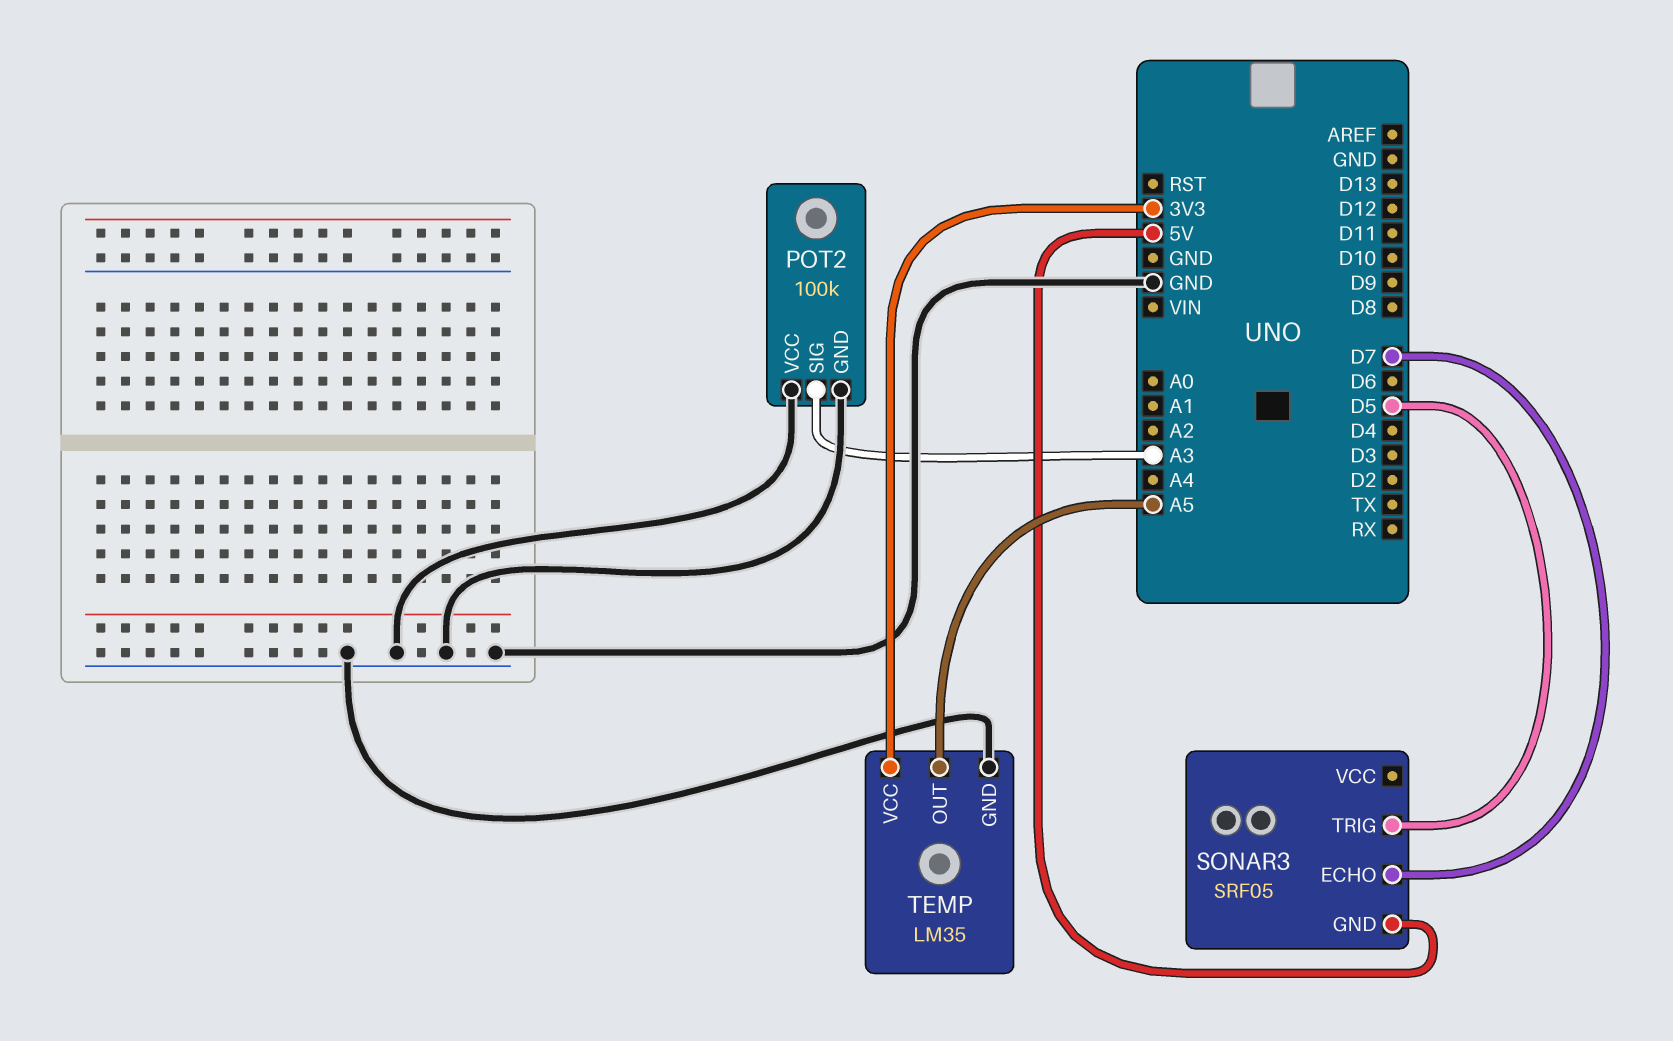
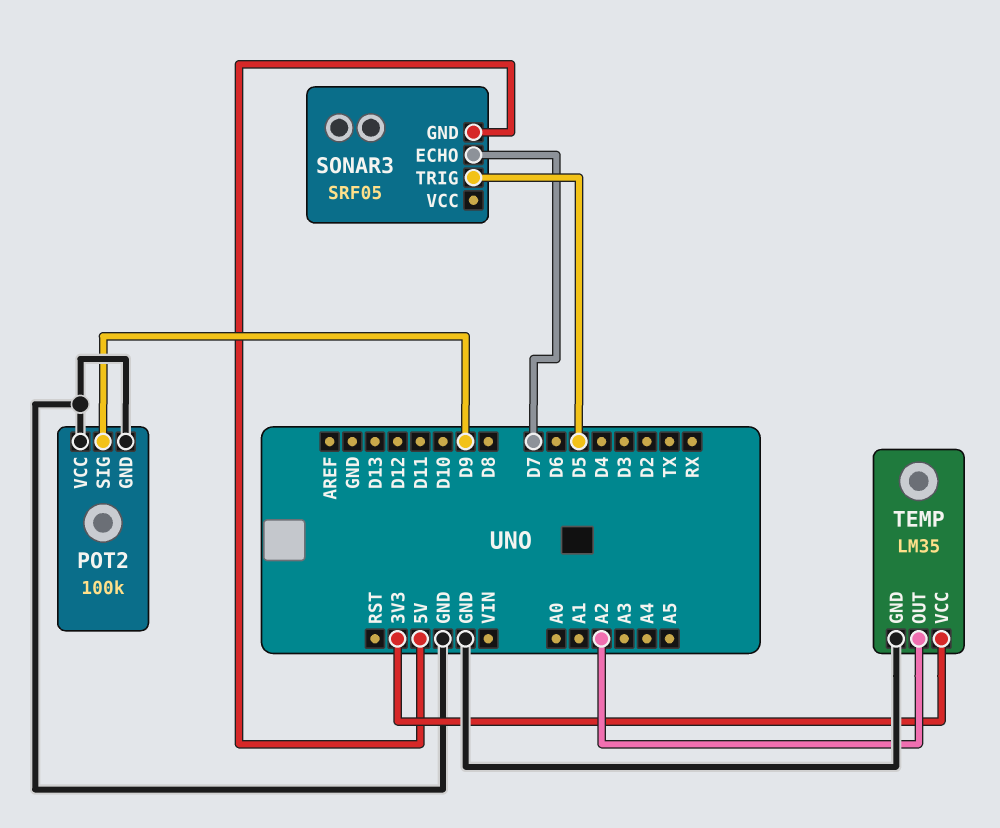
POT2 pin SIG: A3 -> D9
TEMP pin OUT: A5 -> A2

